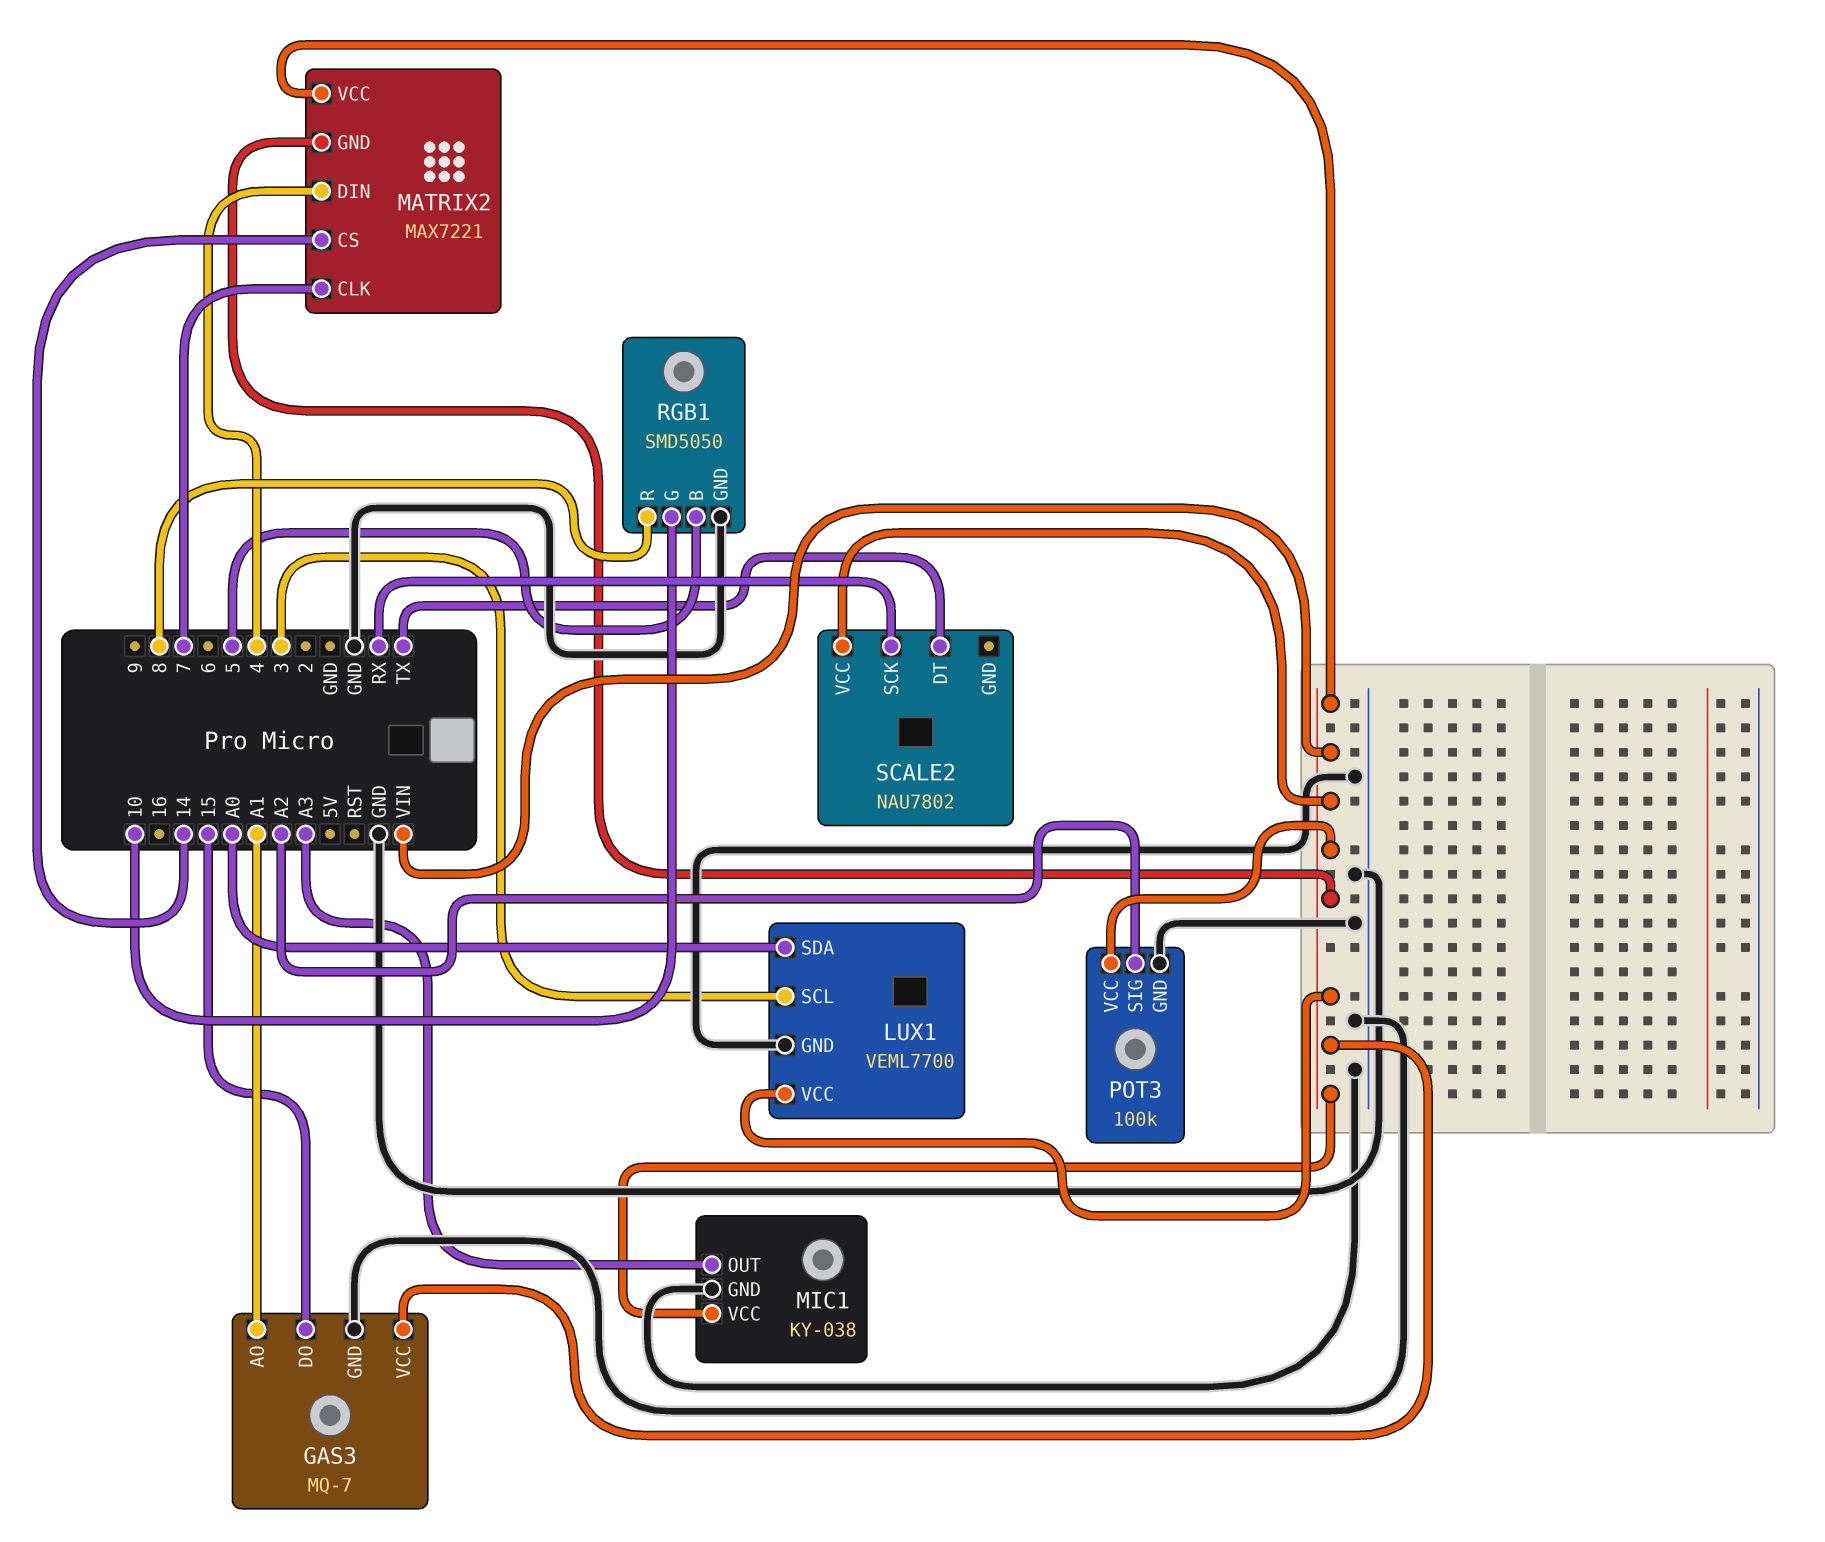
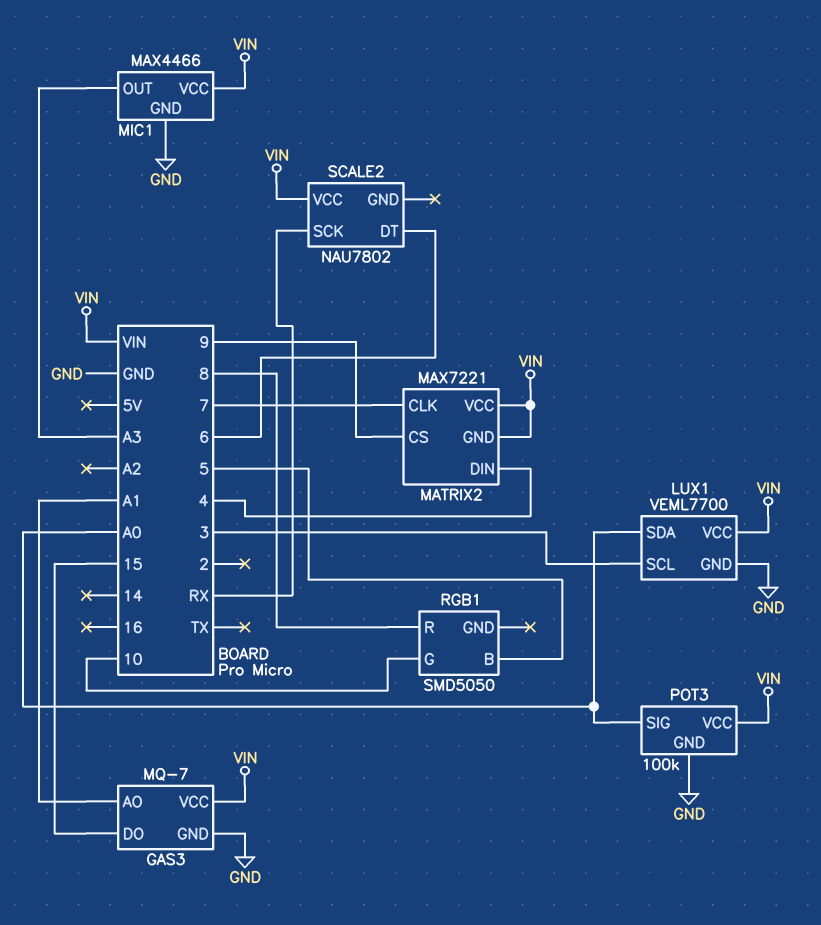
MATRIX2 pin CS: 14 -> 9
MIC1: KY-038 -> MAX4466
POT3 pin SIG: A2 -> A0
RGB1 pin GND: GND -> none
SCALE2 pin DT: TX -> 6

